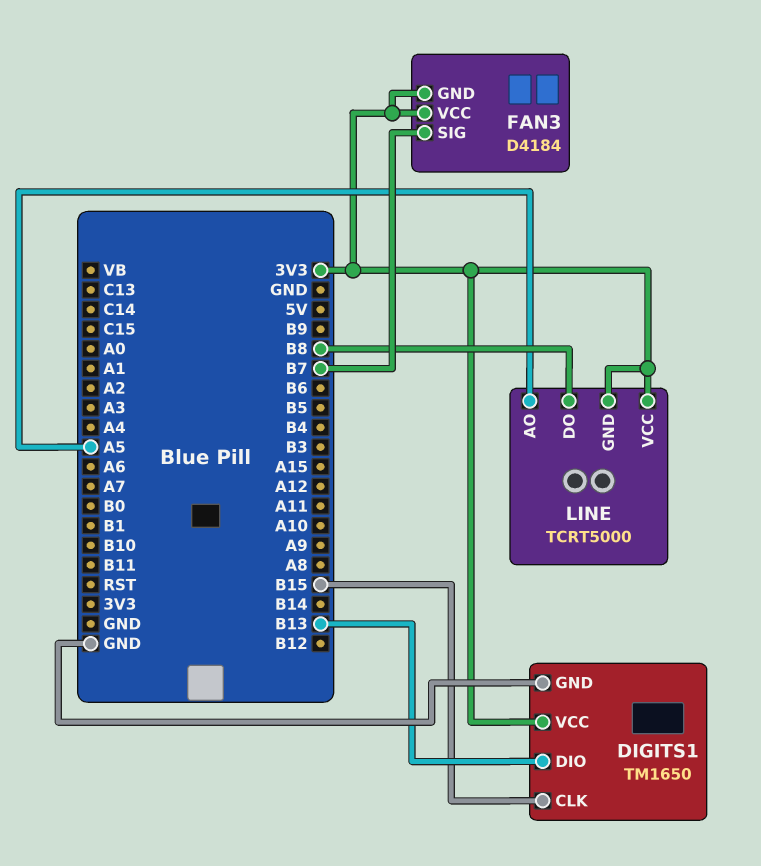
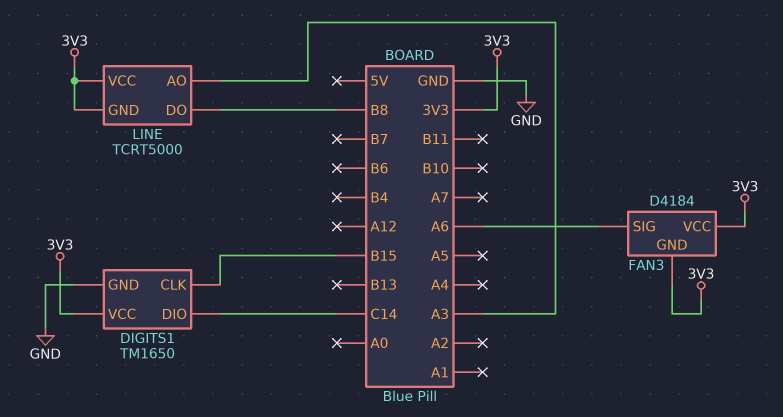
DIGITS1 pin DIO: B13 -> C14
FAN3 pin SIG: B7 -> A6
LINE pin AO: A5 -> A3

